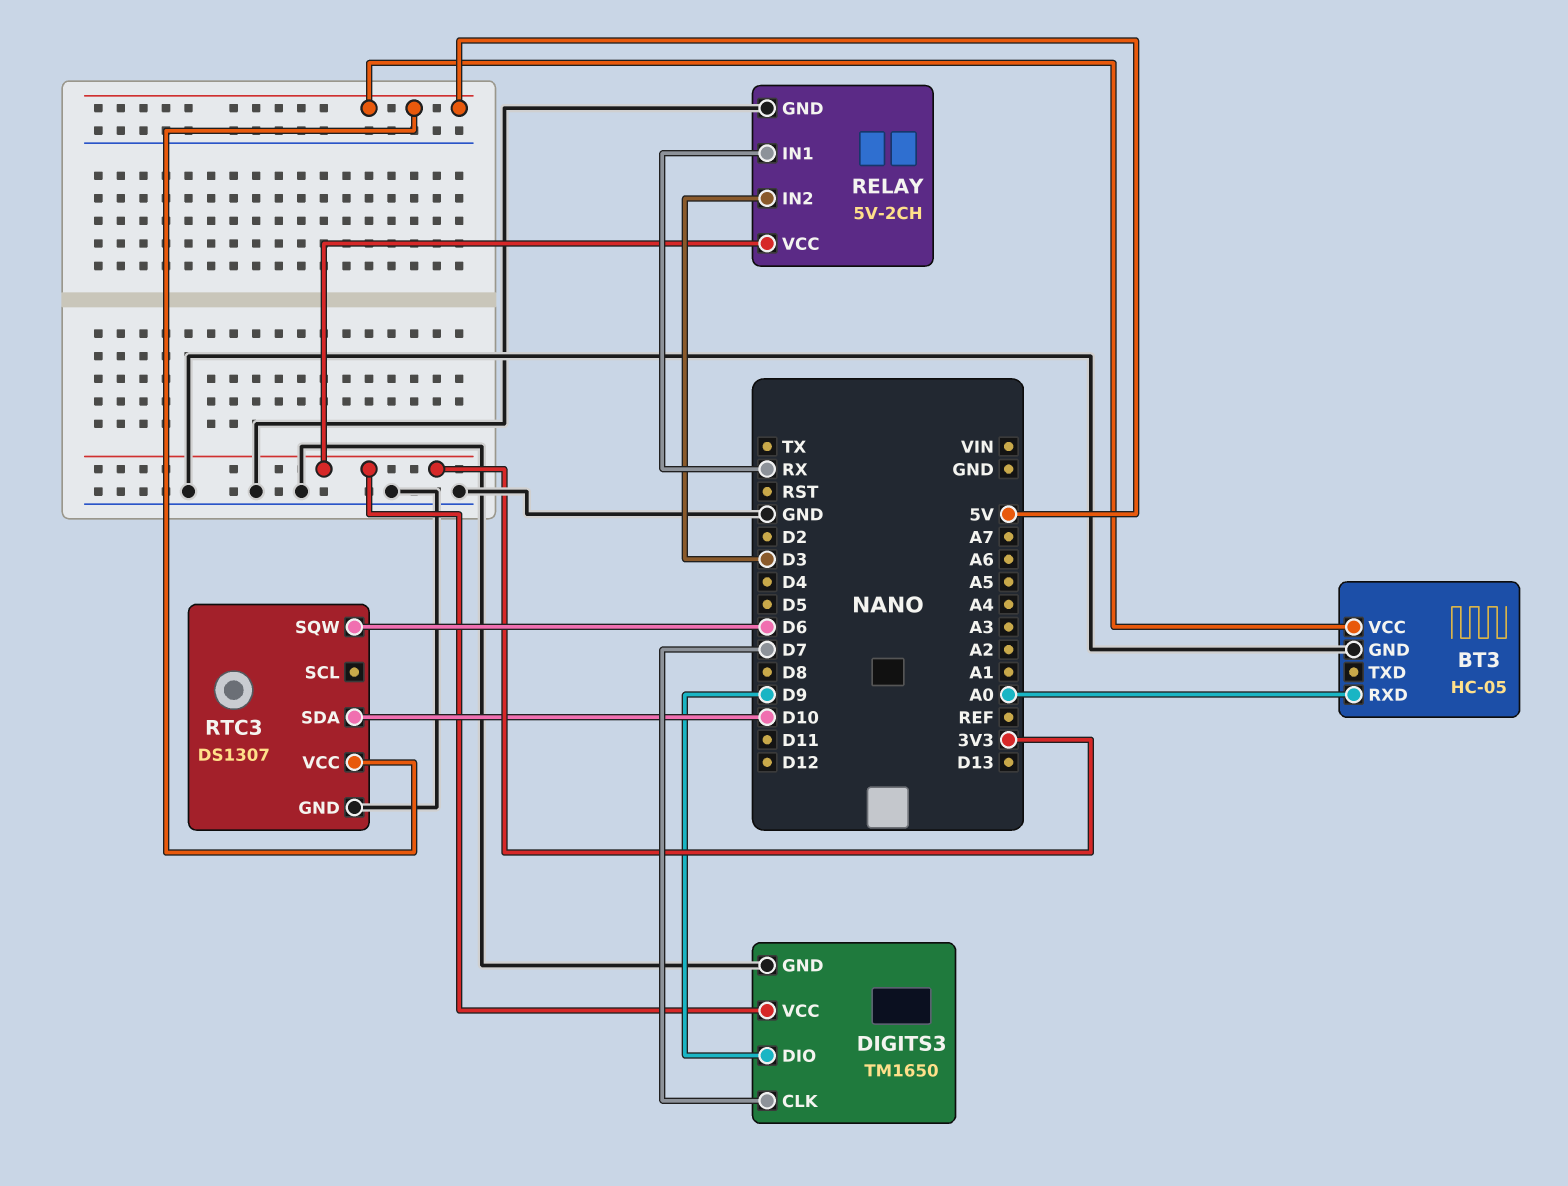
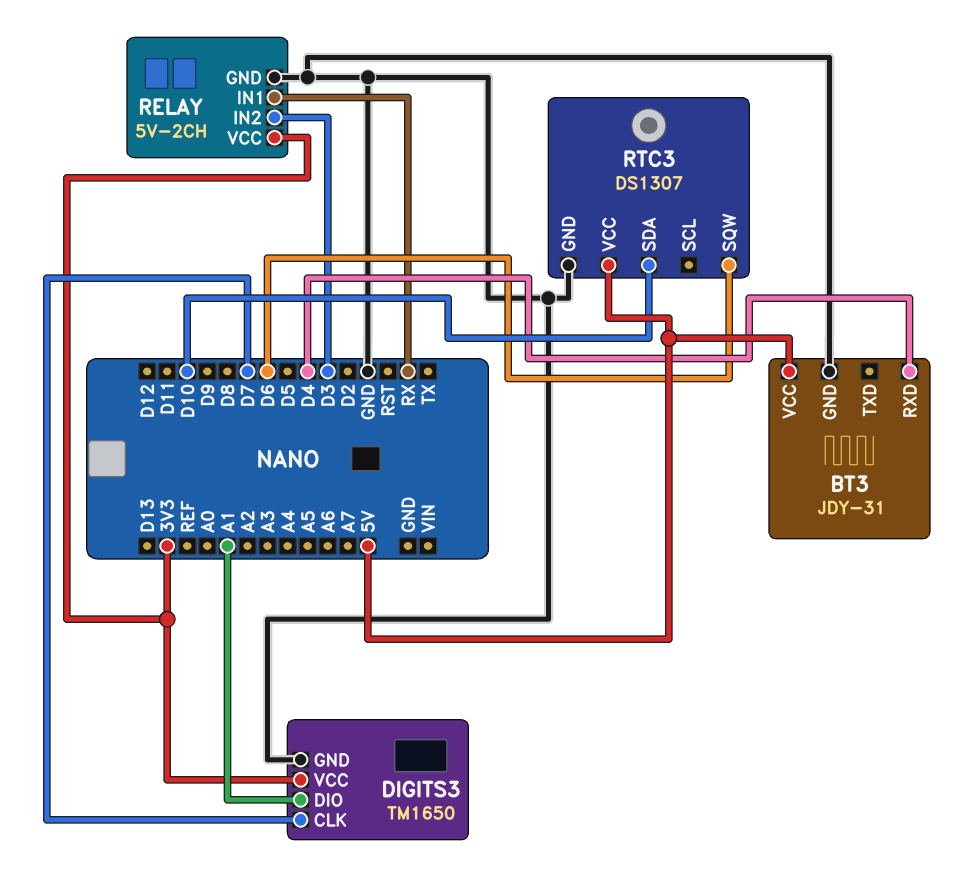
BT3: HC-05 -> JDY-31
BT3 pin RXD: A0 -> D4
DIGITS3 pin DIO: D9 -> A1

